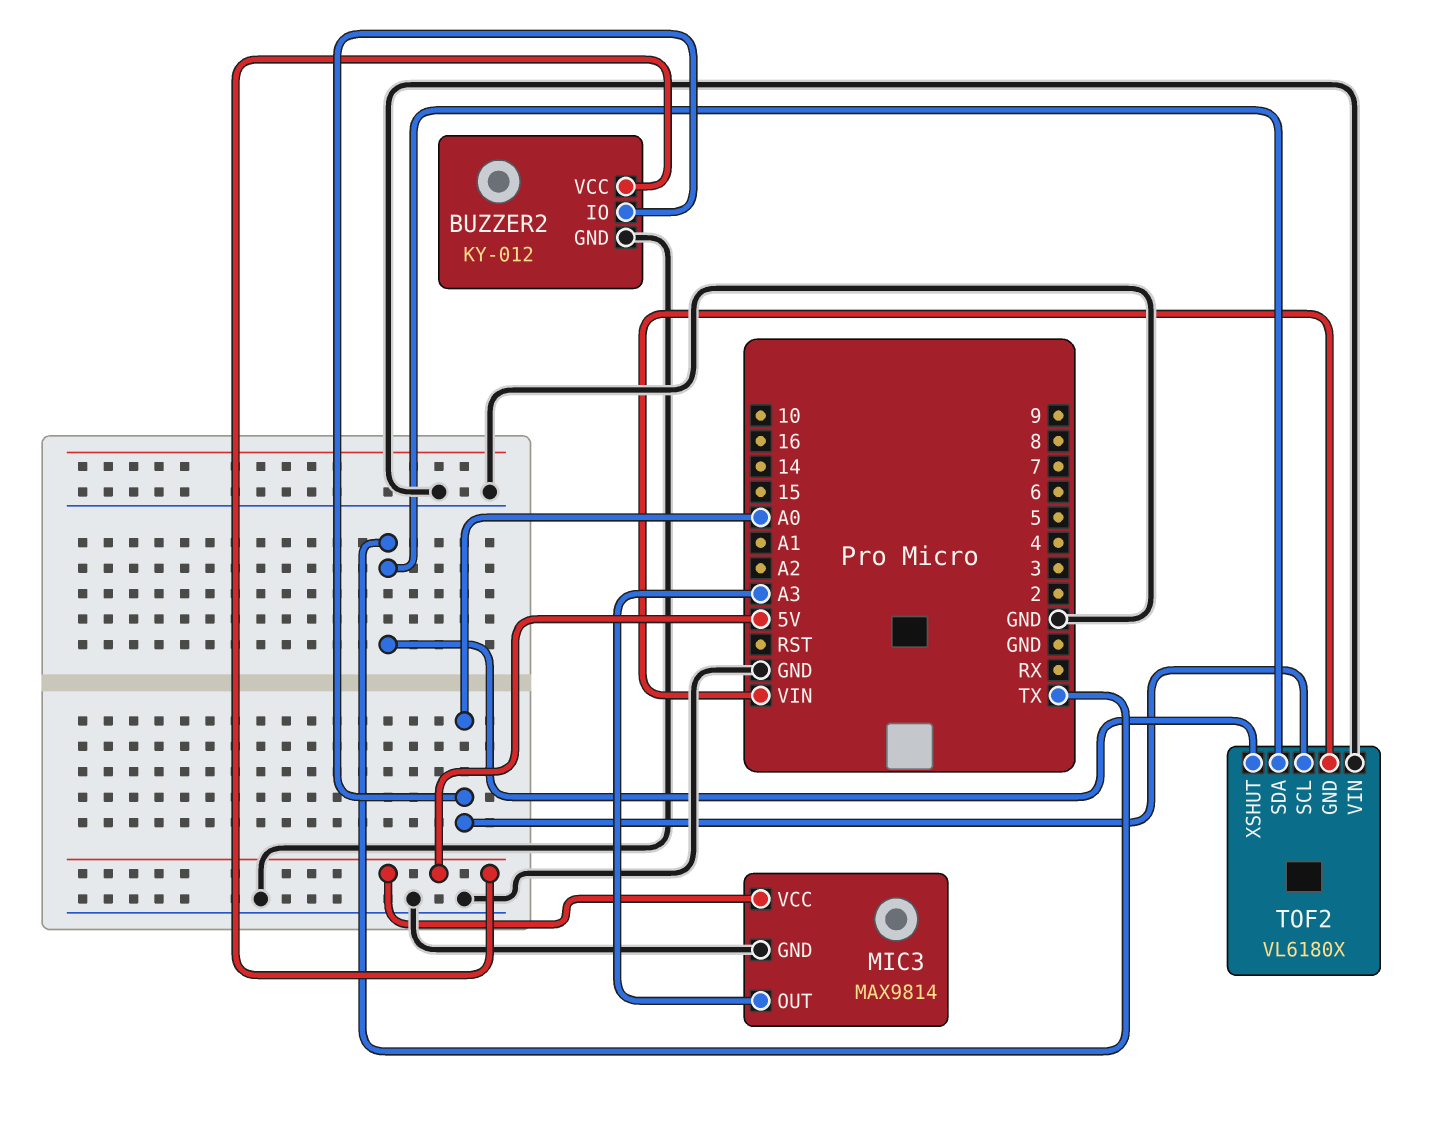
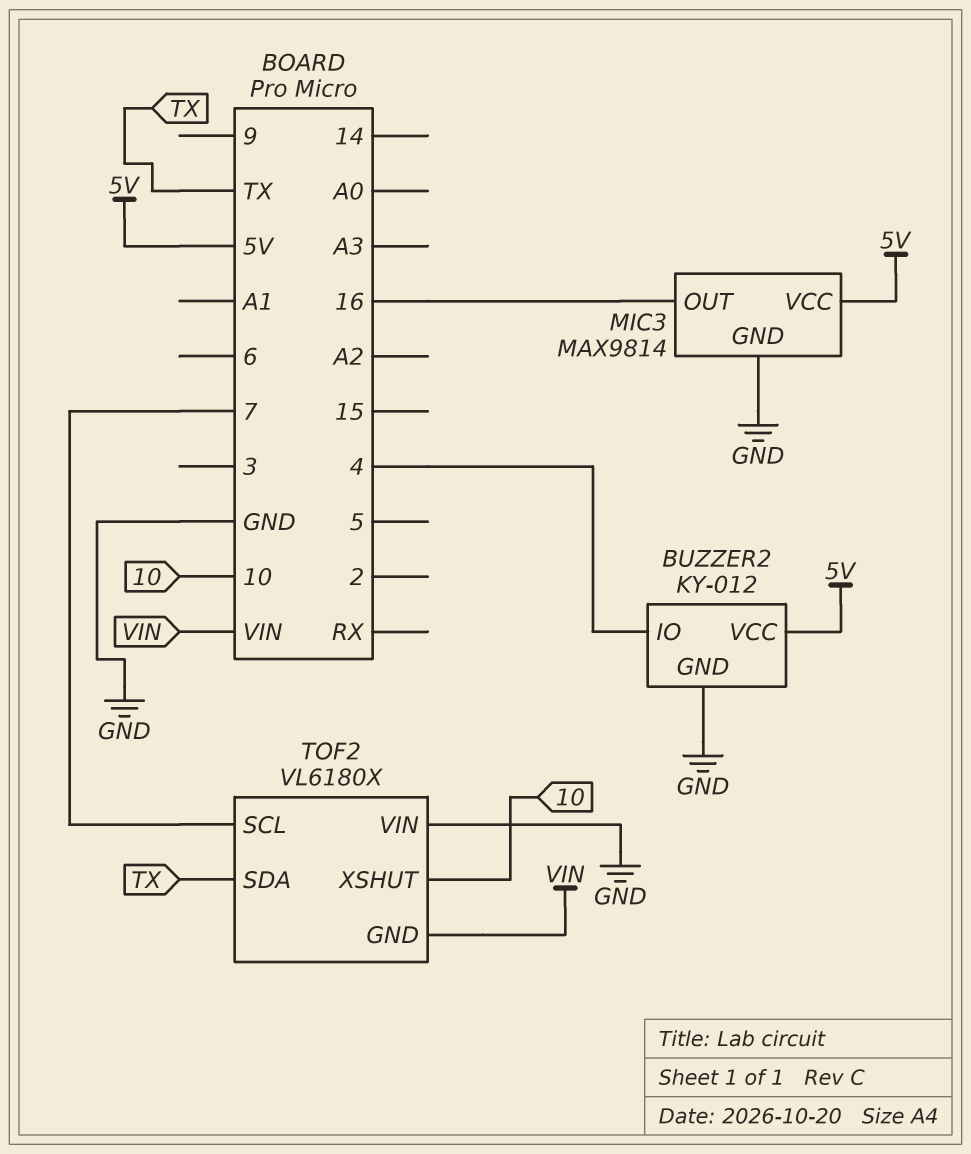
BUZZER2 pin IO: A0 -> 4
MIC3 pin OUT: A3 -> 16
TOF2 pin SCL: A0 -> 7
TOF2 pin XSHUT: TX -> 10

